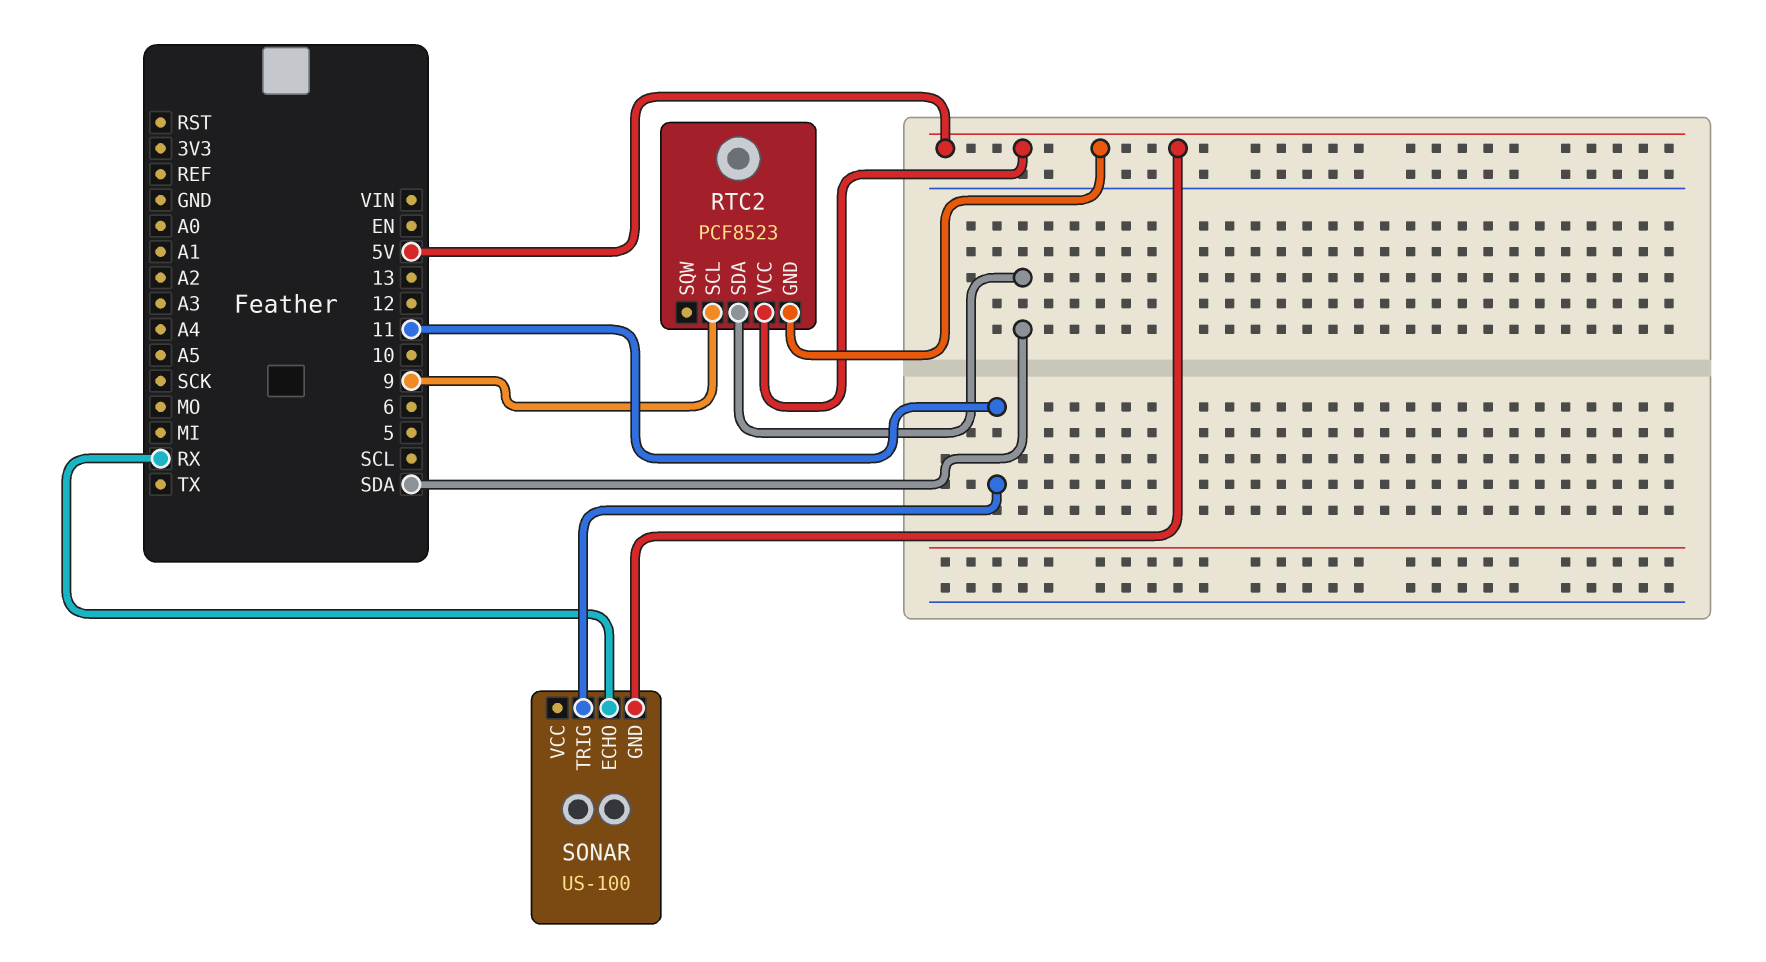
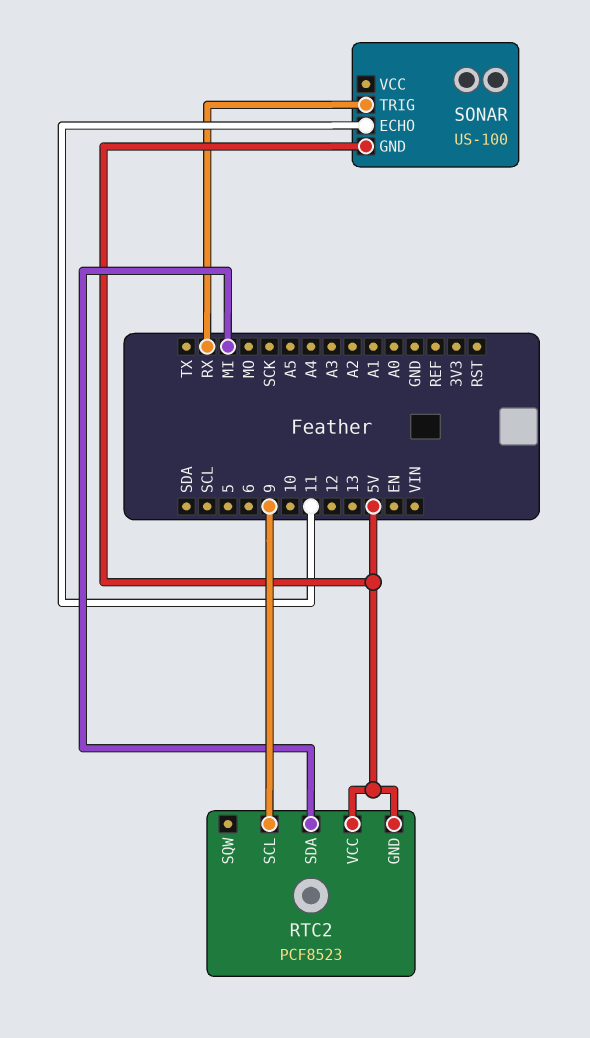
RTC2 pin SDA: SDA -> MI
SONAR pin ECHO: RX -> 11
SONAR pin TRIG: 11 -> RX

